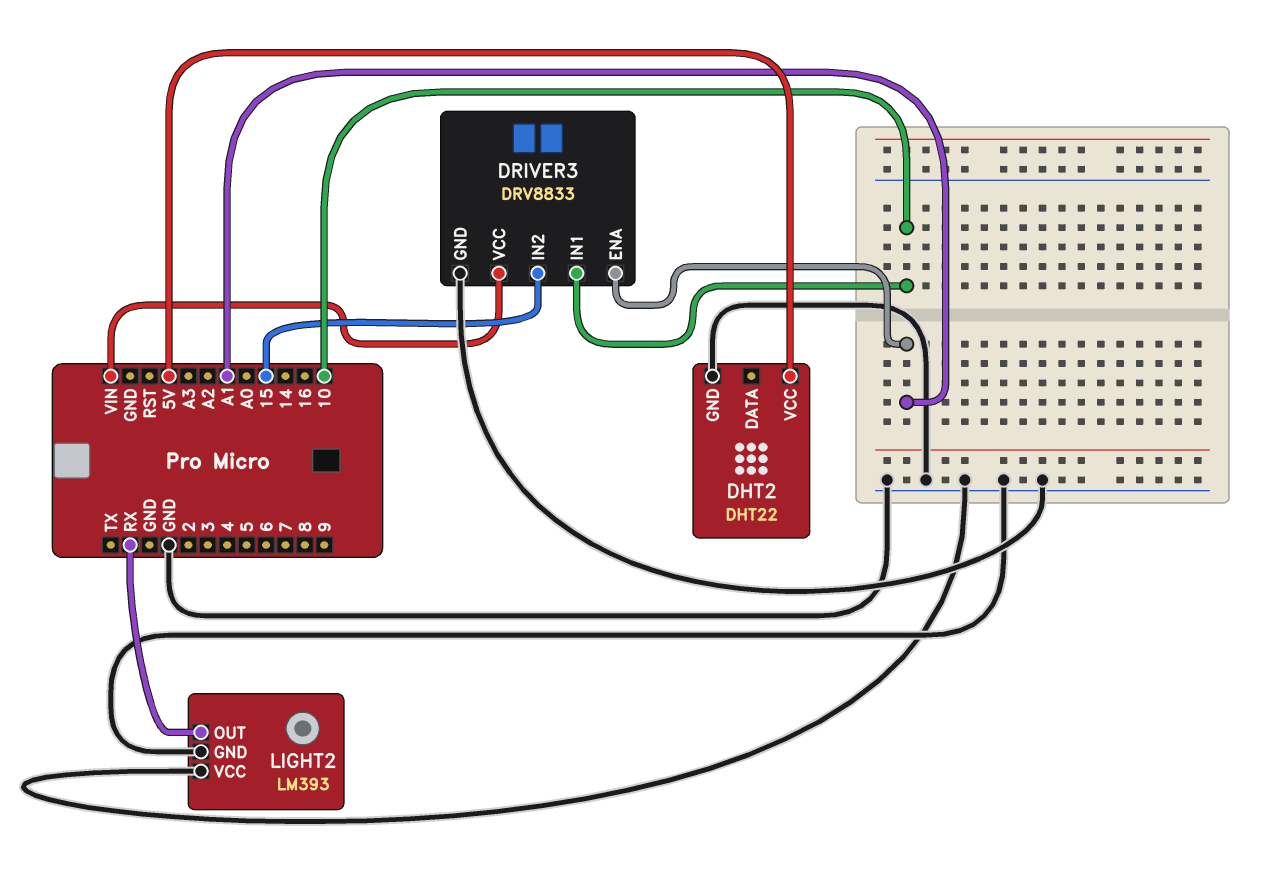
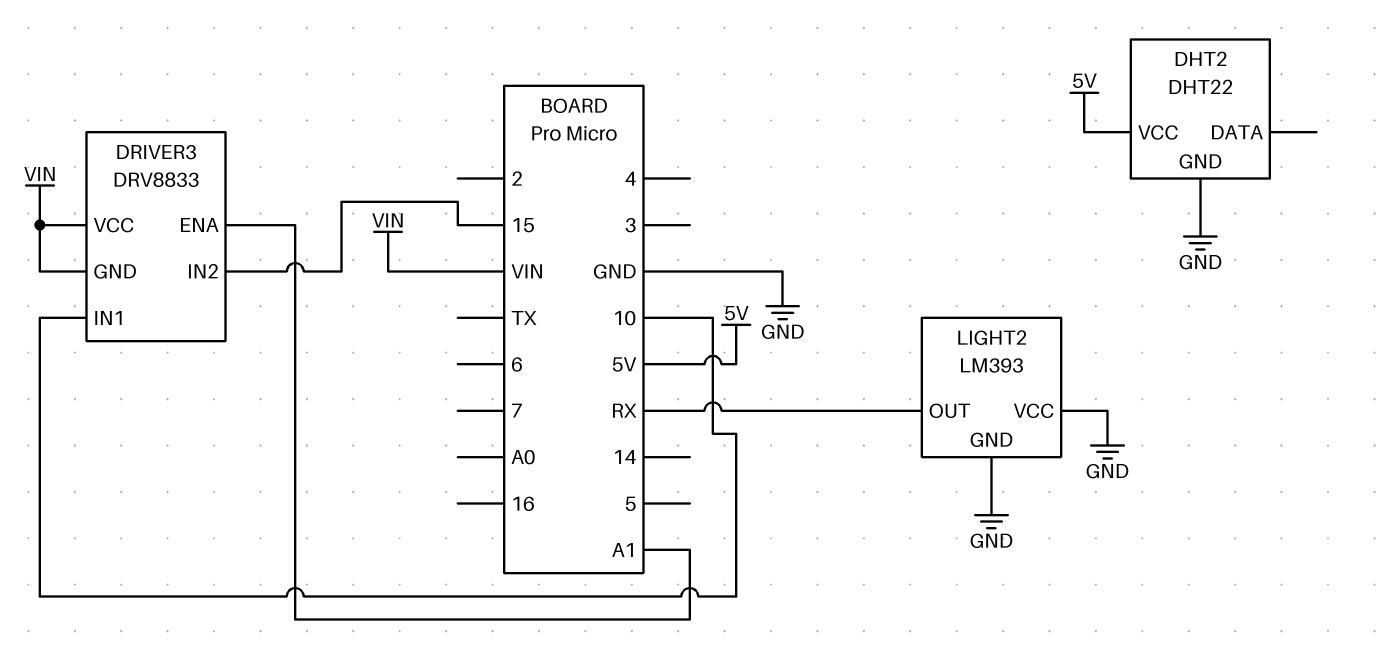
DRIVER3 pin GND: GND -> VIN

